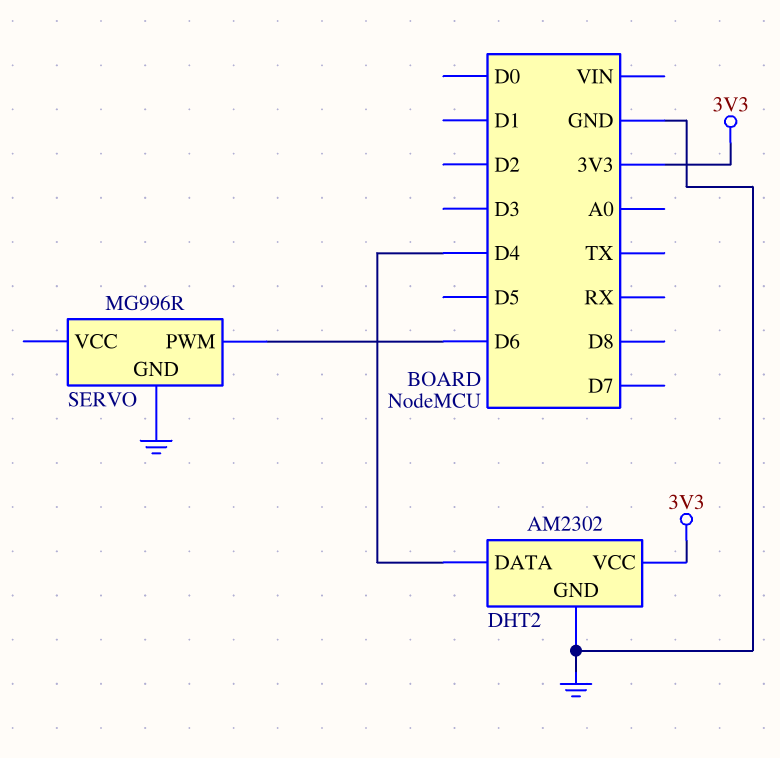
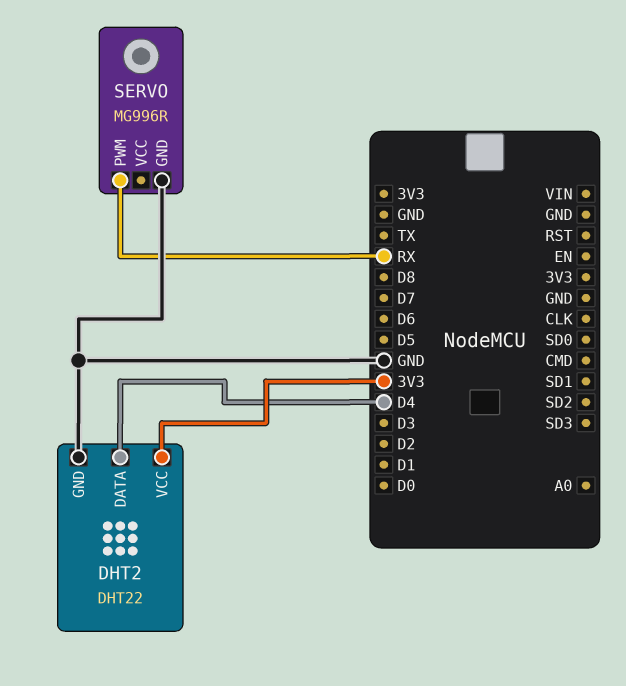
DHT2: AM2302 -> DHT22
SERVO pin PWM: D6 -> RX

